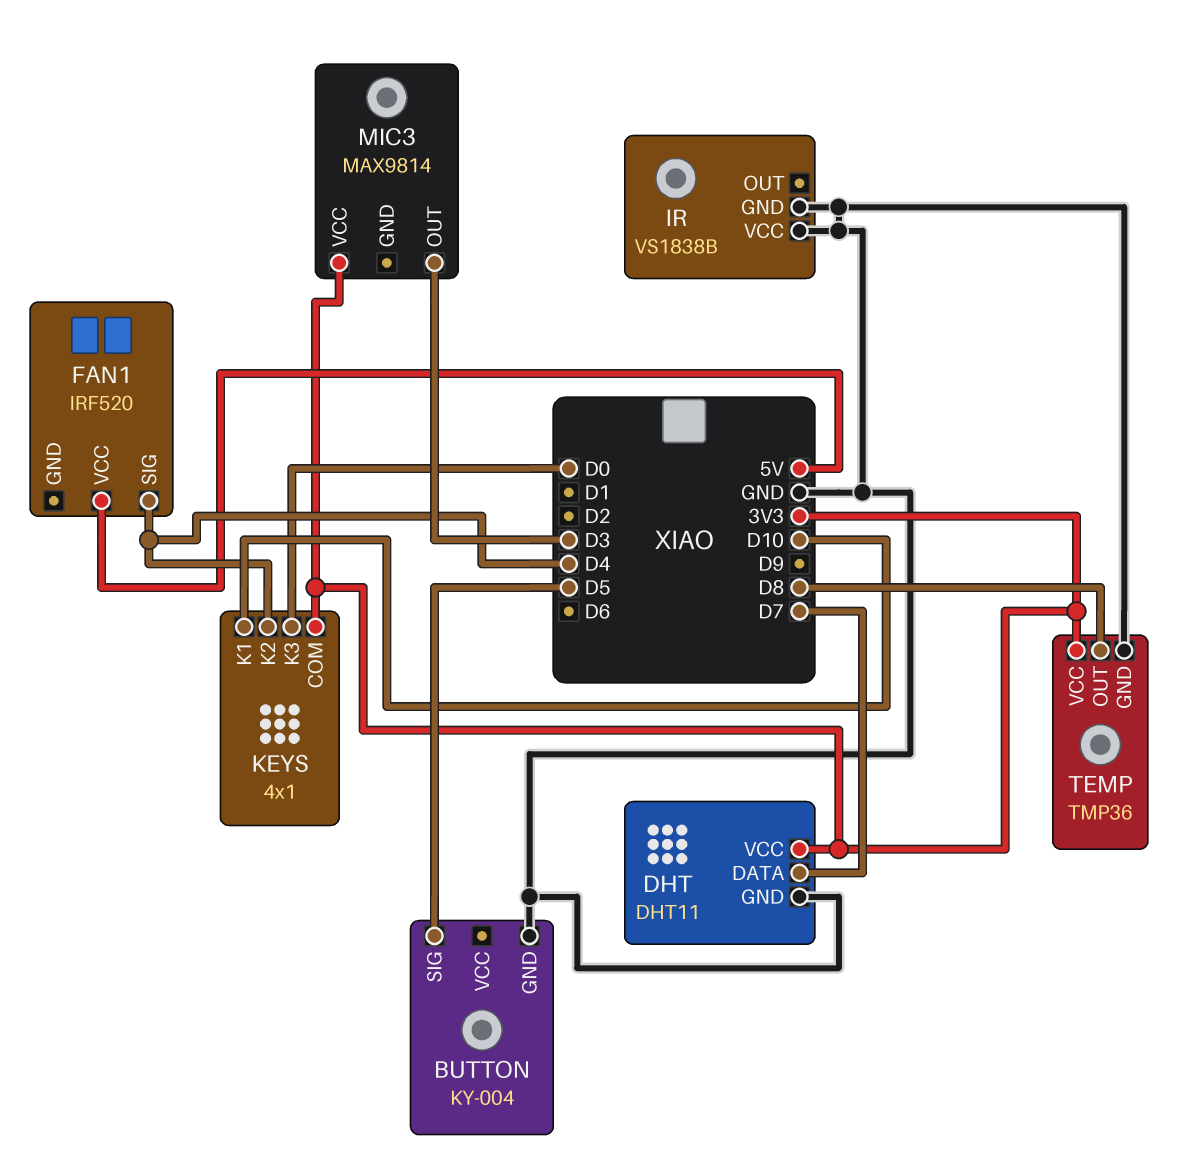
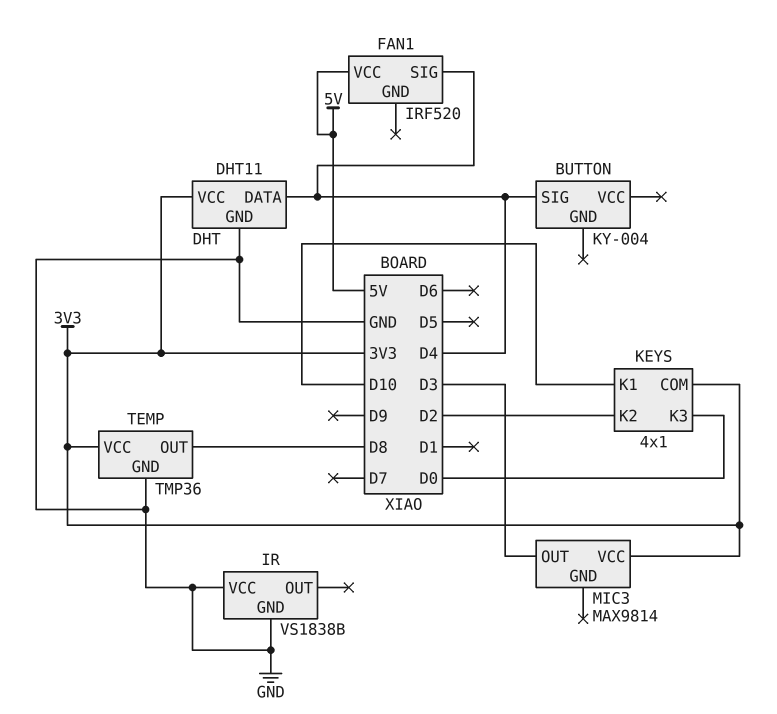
BUTTON pin GND: GND -> none
BUTTON pin SIG: D5 -> D4
DHT pin DATA: D7 -> D4
KEYS pin K2: D4 -> D2

